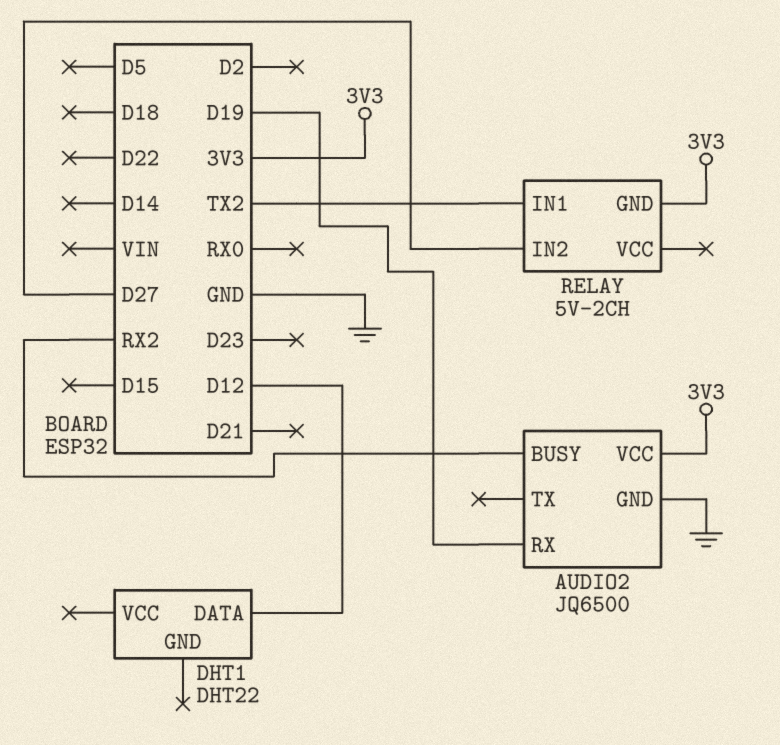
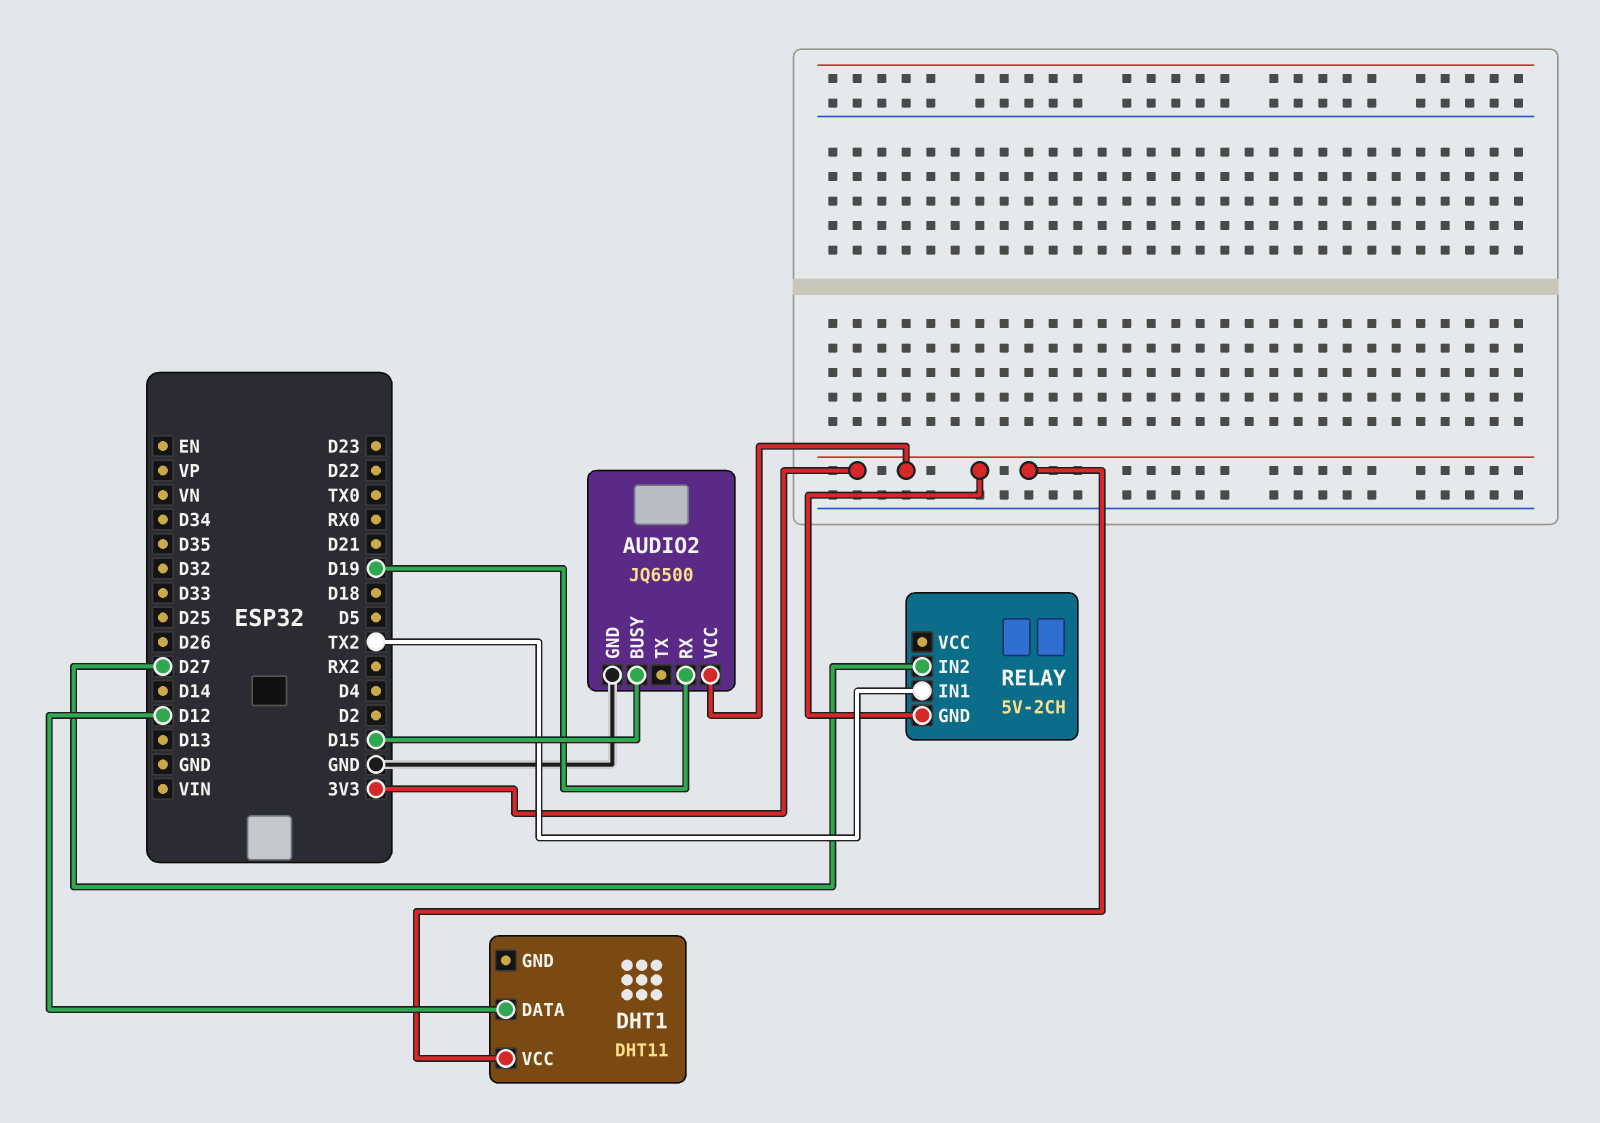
AUDIO2 pin BUSY: RX2 -> D15
DHT1: DHT22 -> DHT11
DHT1 pin VCC: none -> 3V3

